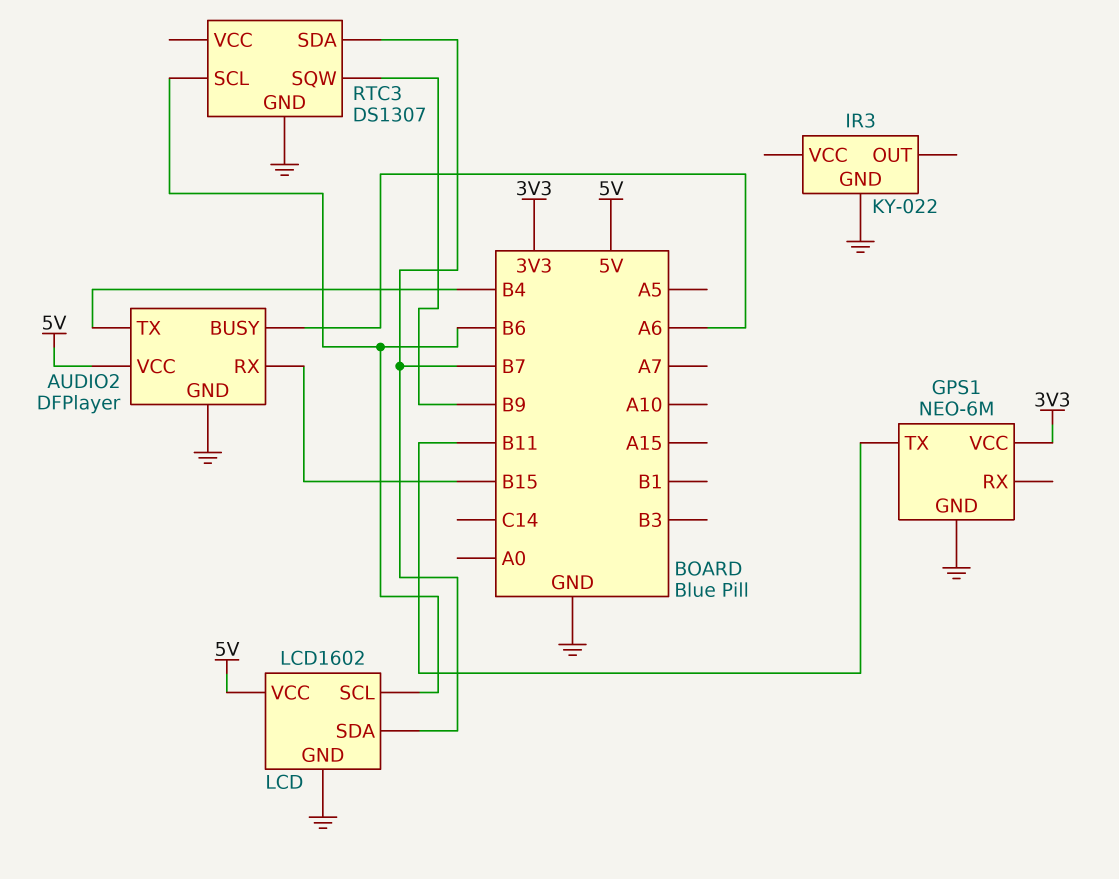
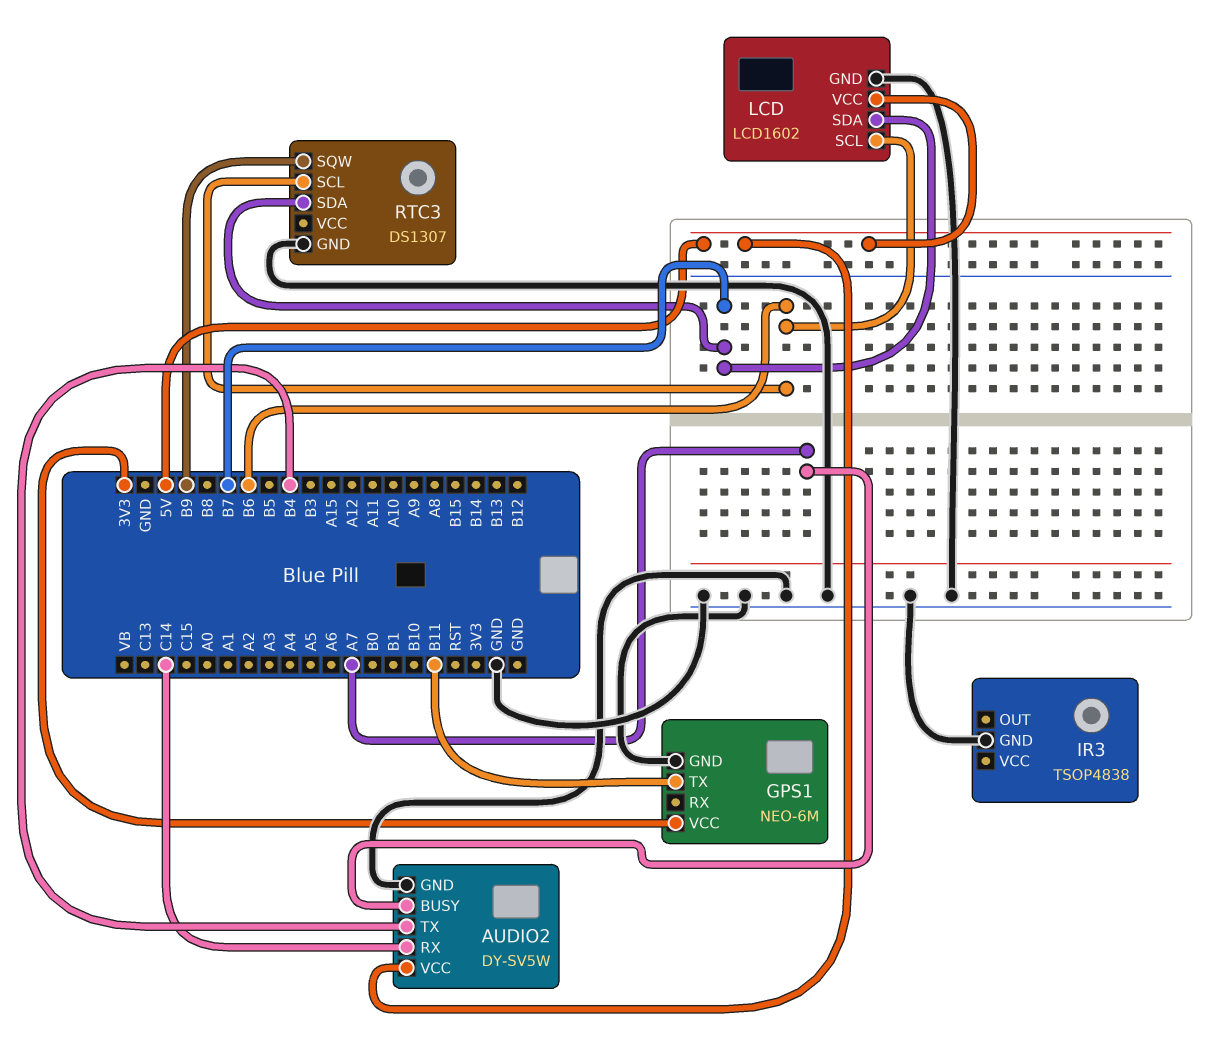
AUDIO2: DFPlayer -> DY-SV5W
AUDIO2 pin BUSY: A6 -> A7
AUDIO2 pin RX: B15 -> C14
IR3: KY-022 -> TSOP4838

